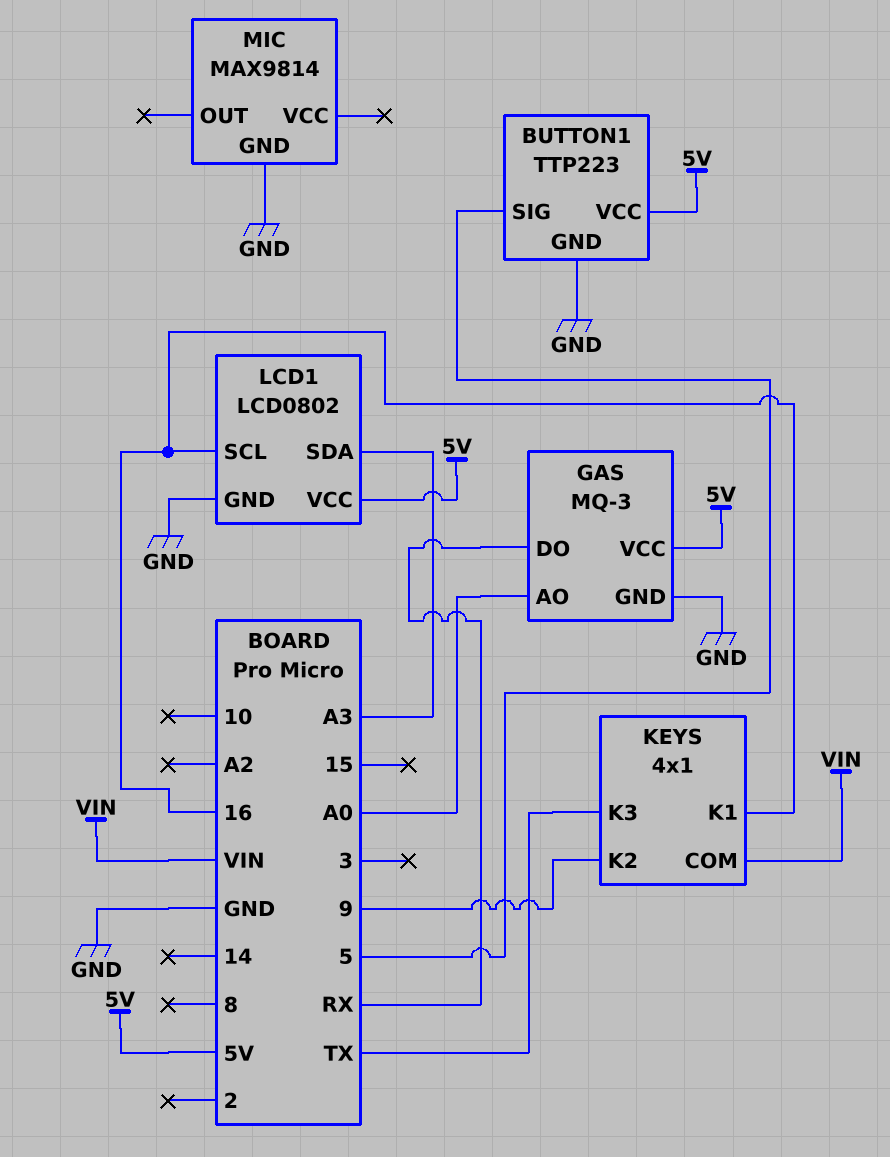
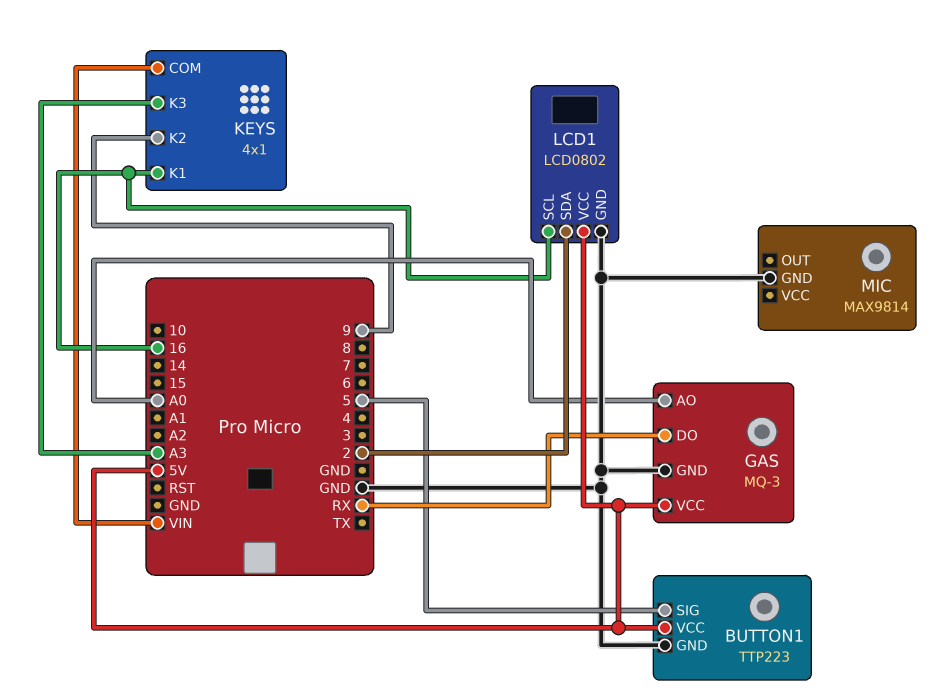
KEYS pin K3: TX -> A3
LCD1 pin SDA: A3 -> 2

